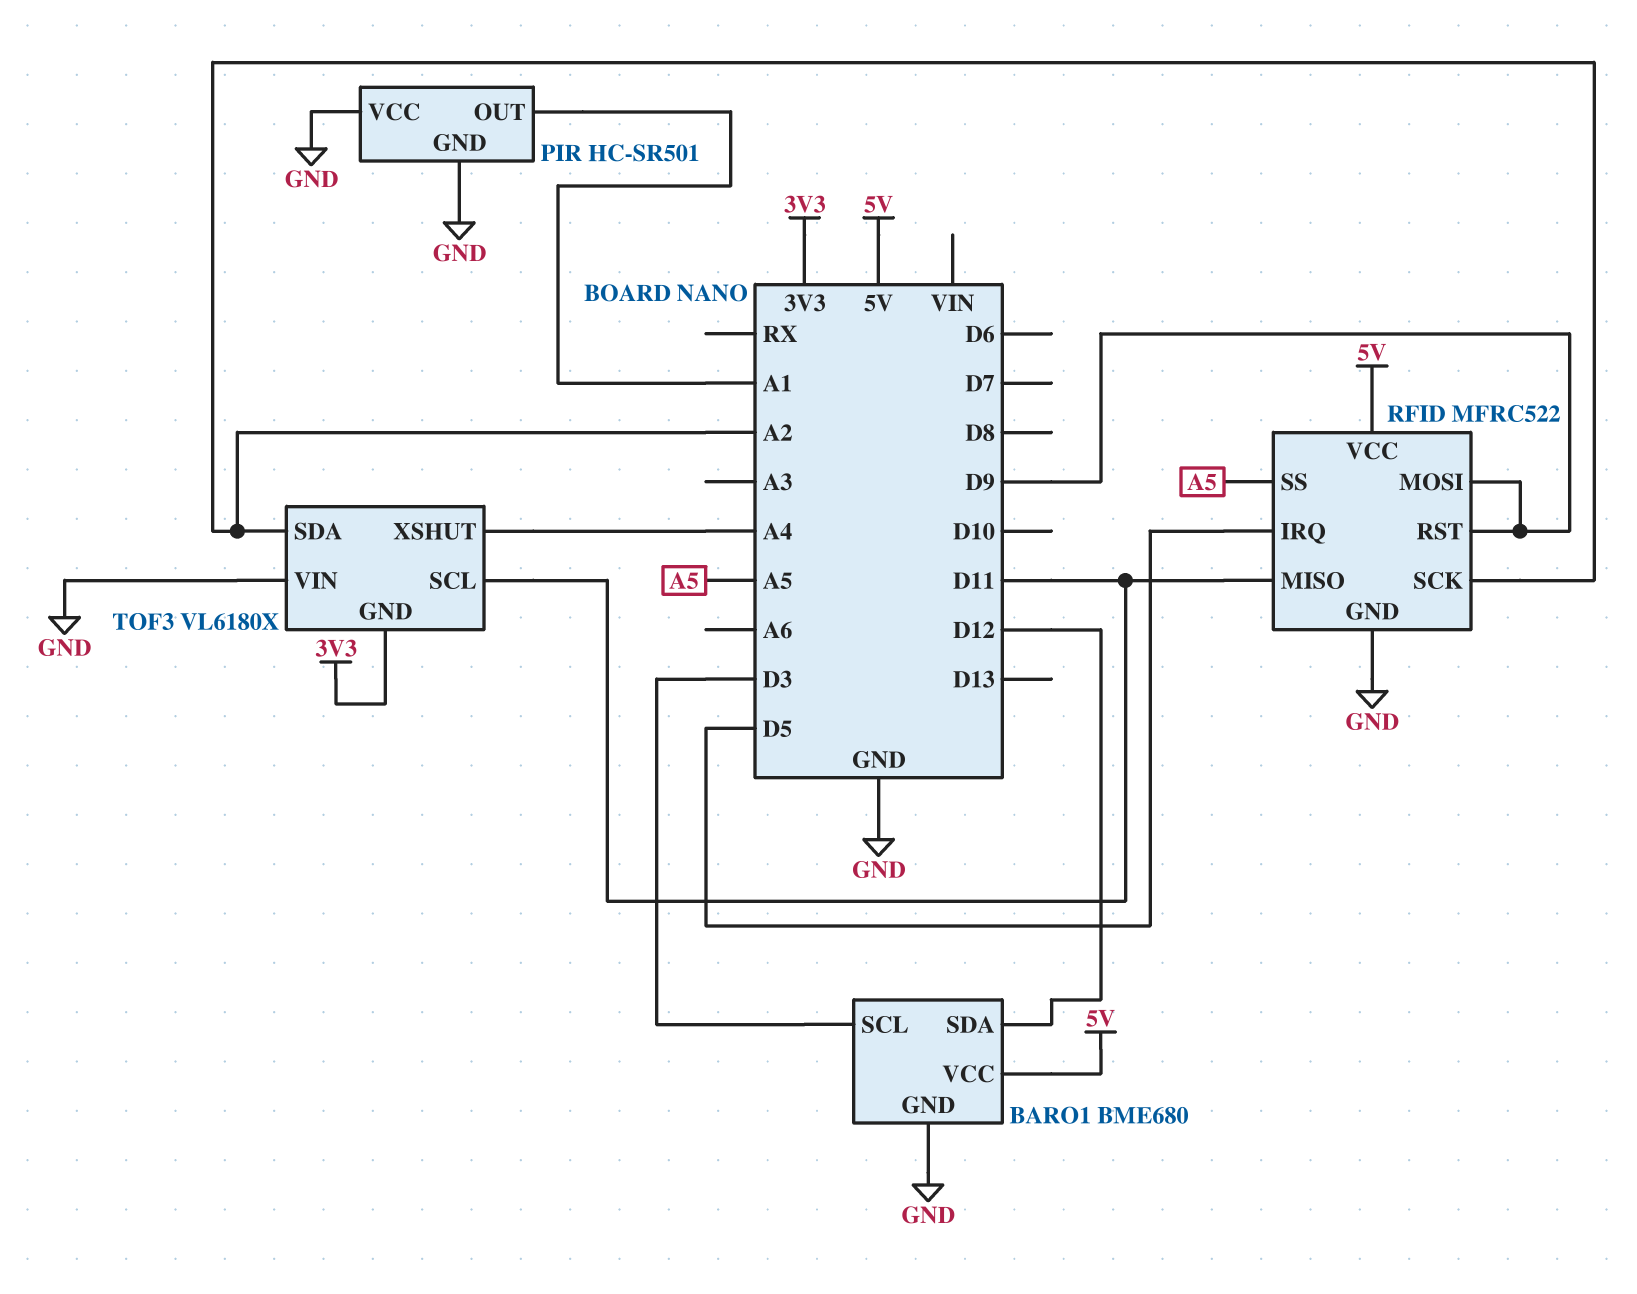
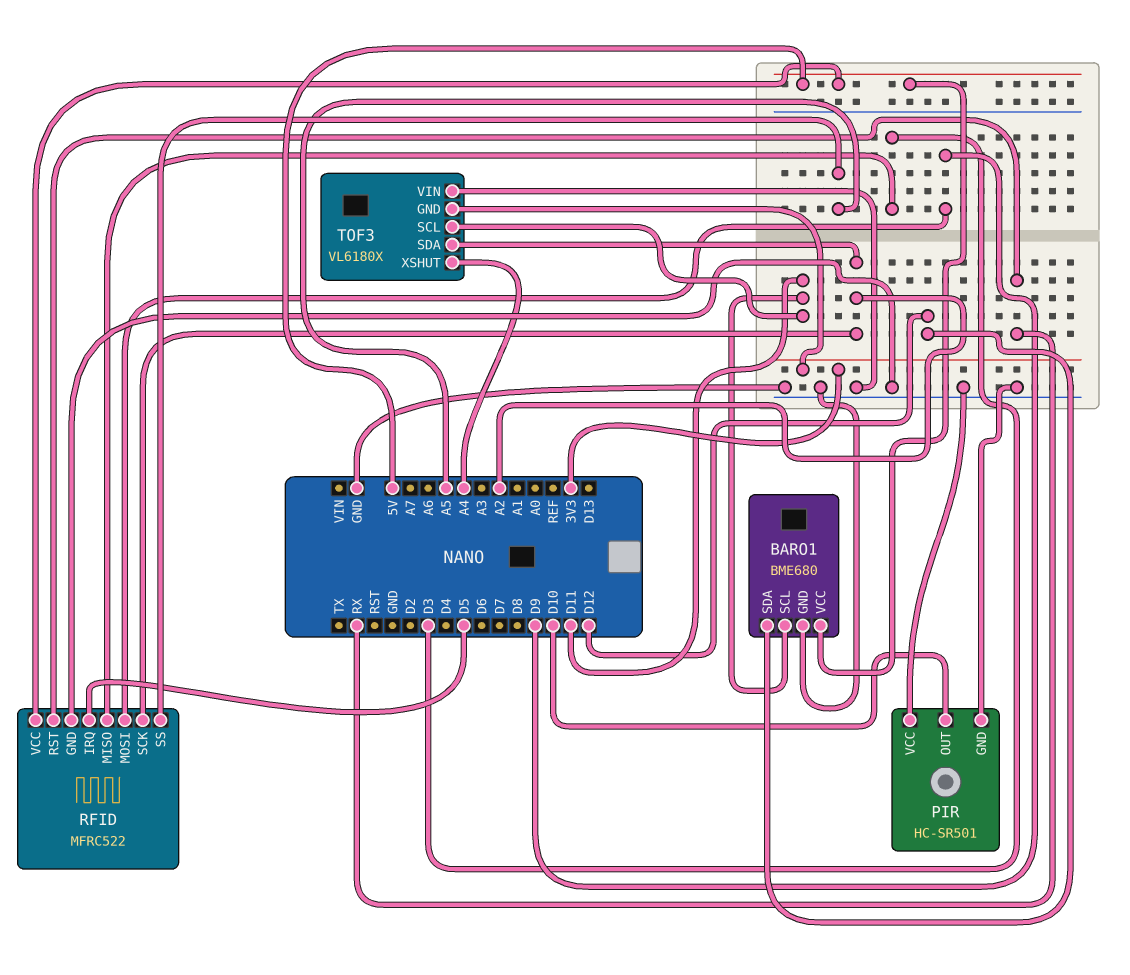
BARO1 pin SCL: D3 -> D11
PIR pin OUT: A1 -> D10
RFID pin MISO: D11 -> D3
RFID pin RST: D9 -> RX

